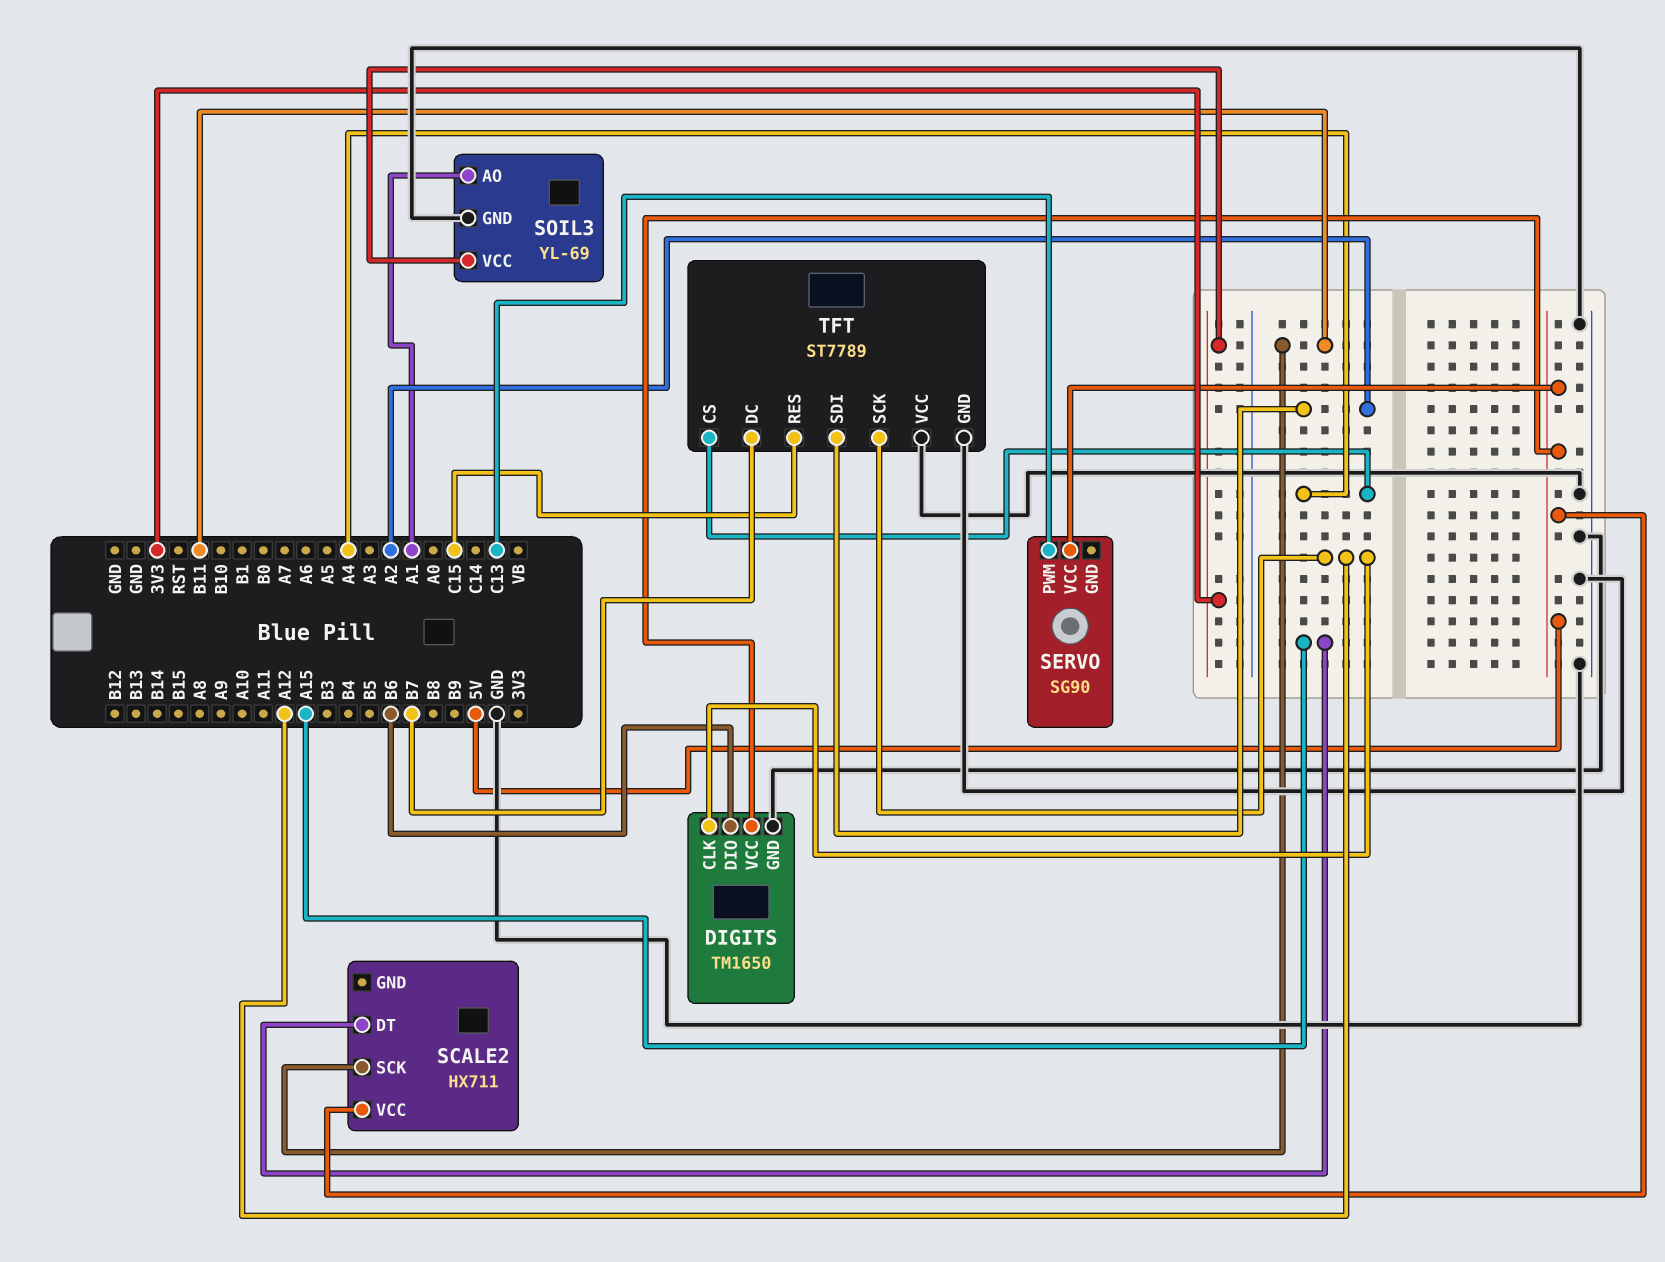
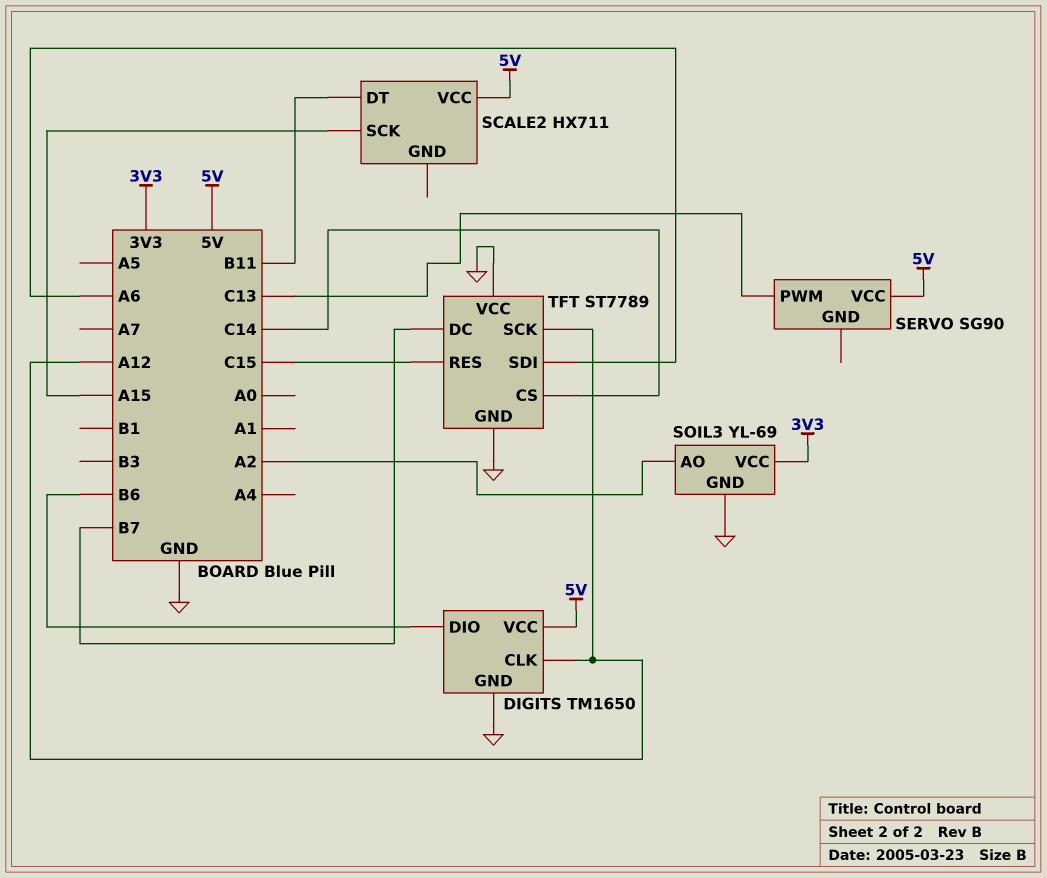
SCALE2 pin DT: A15 -> B11
SCALE2 pin SCK: B11 -> A15
SOIL3 pin AO: A1 -> A2
TFT pin CS: A4 -> C14
TFT pin SDI: A2 -> A6

